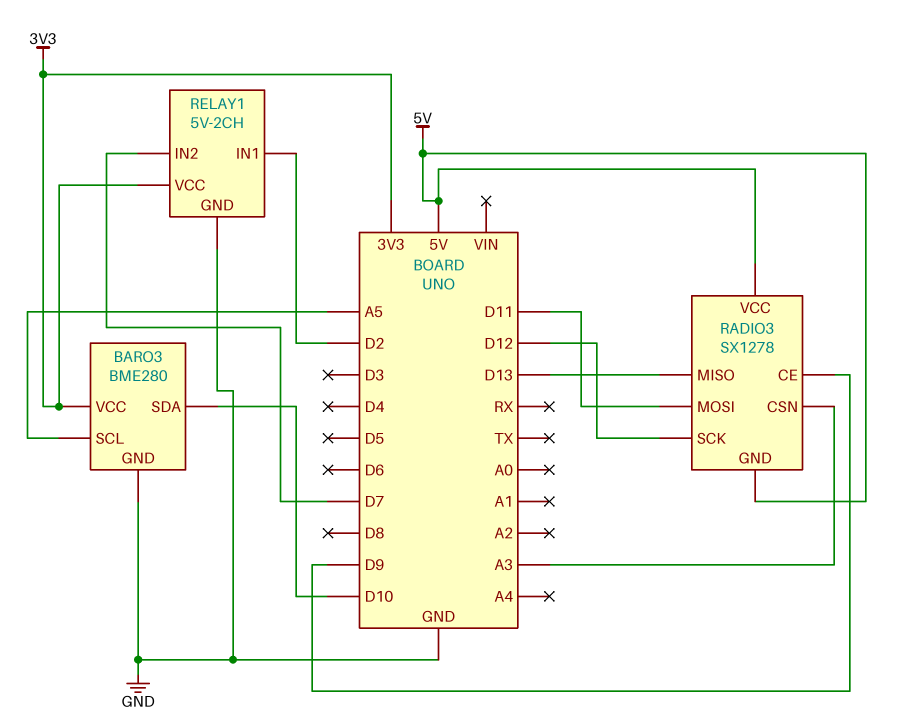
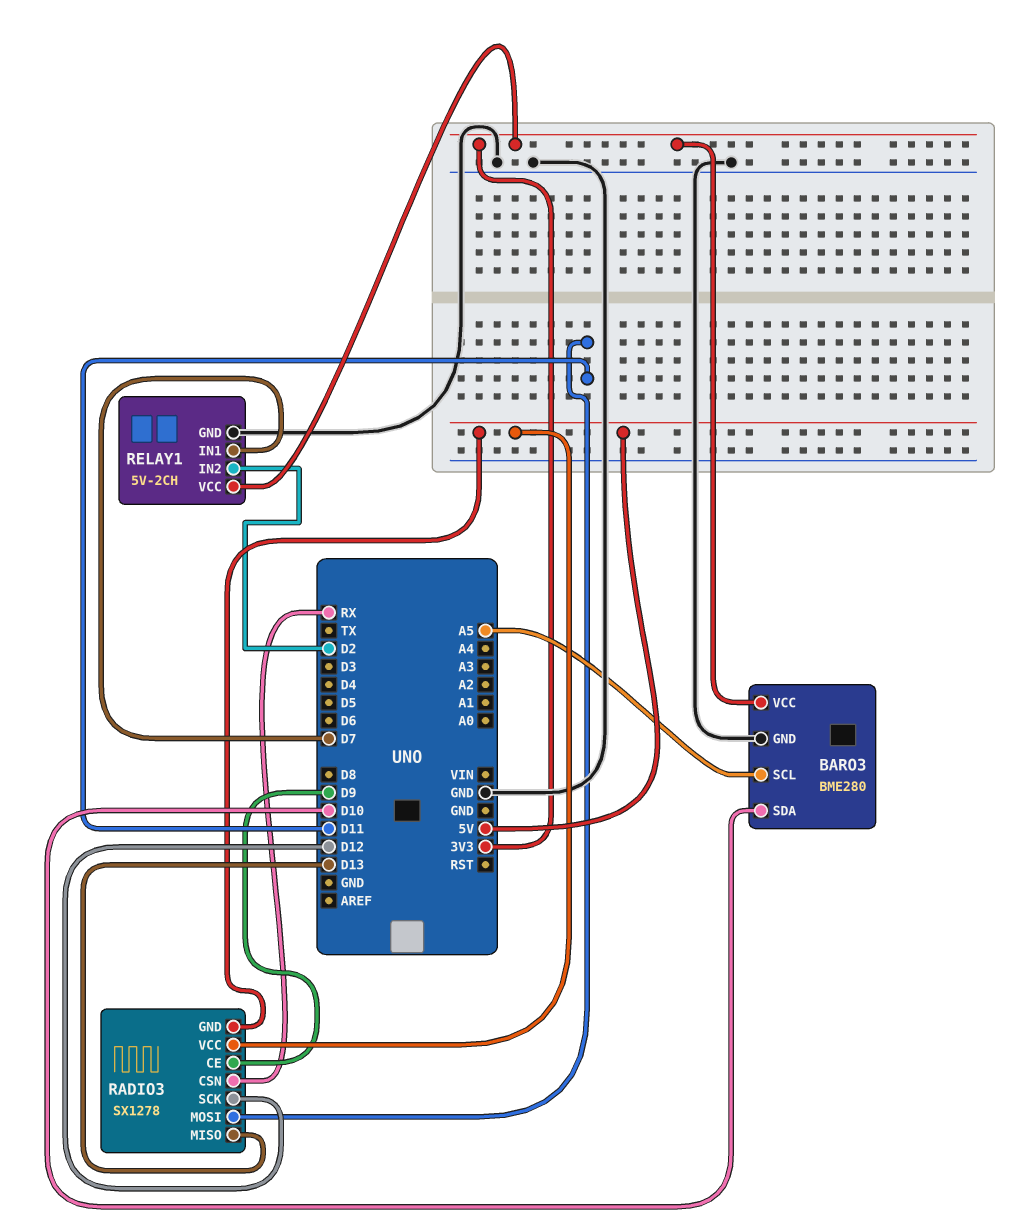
RADIO3 pin CSN: A3 -> RX
RELAY1 pin IN1: D2 -> D7
RELAY1 pin IN2: D7 -> D2

